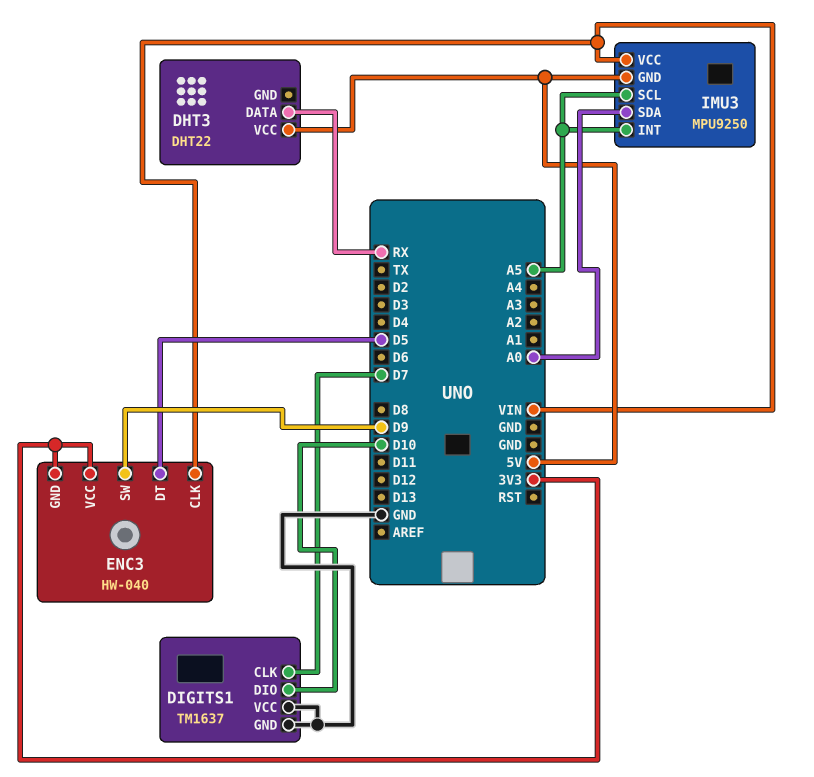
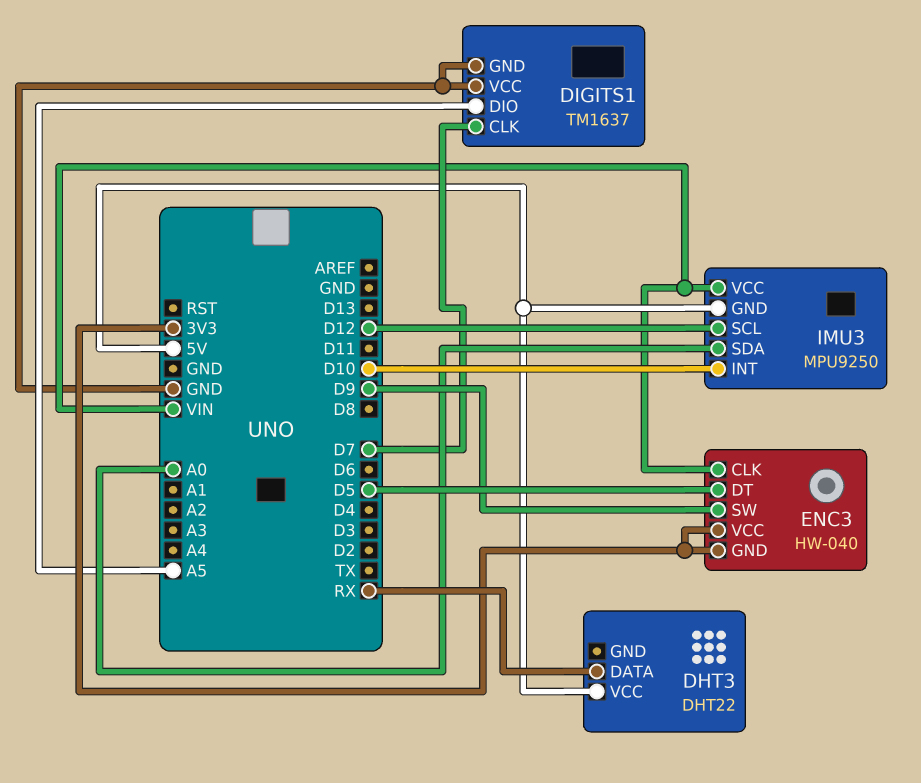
DIGITS1 pin DIO: D10 -> A5
IMU3 pin INT: A5 -> D10
IMU3 pin SCL: A5 -> D12

